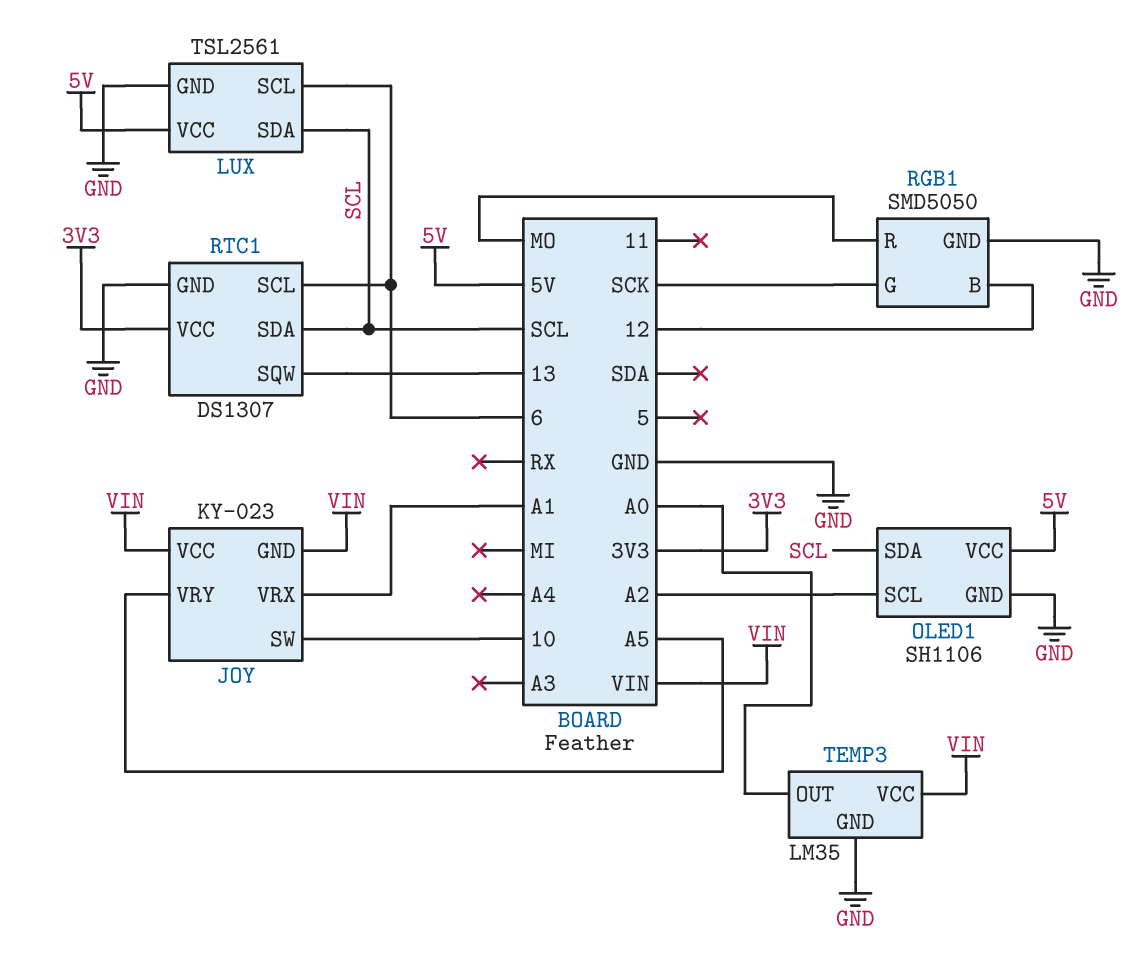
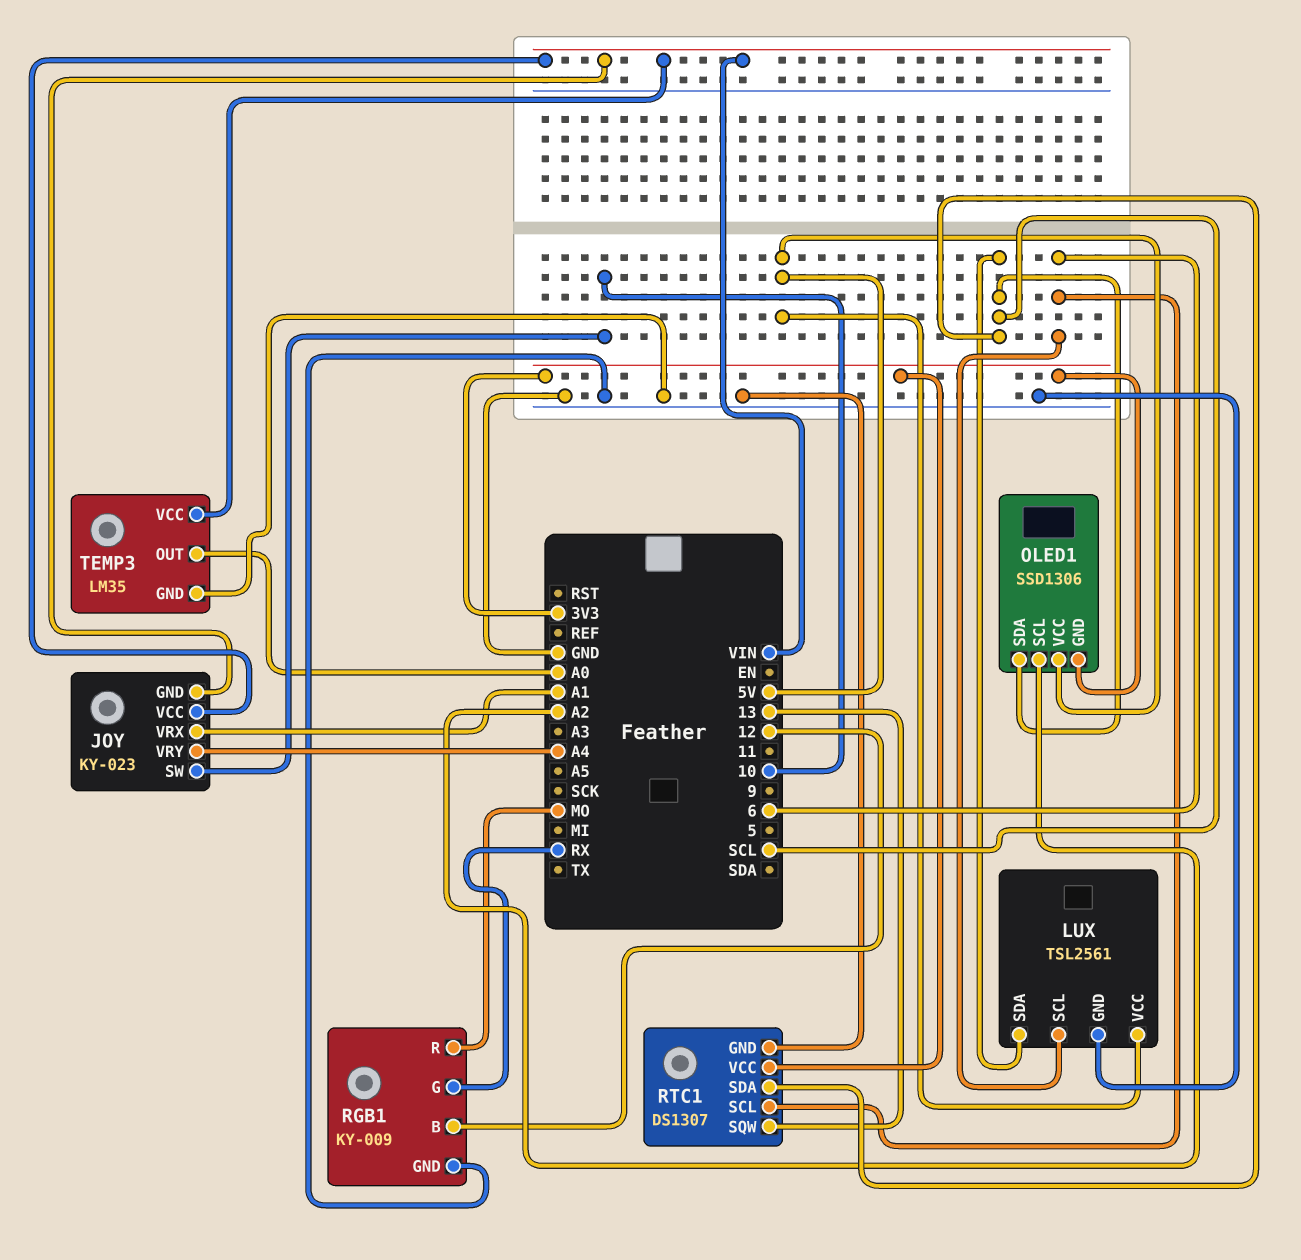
JOY pin VRY: A5 -> A4
OLED1: SH1106 -> SSD1306
OLED1 pin GND: GND -> 3V3
RGB1: SMD5050 -> KY-009
RGB1 pin G: SCK -> RX

